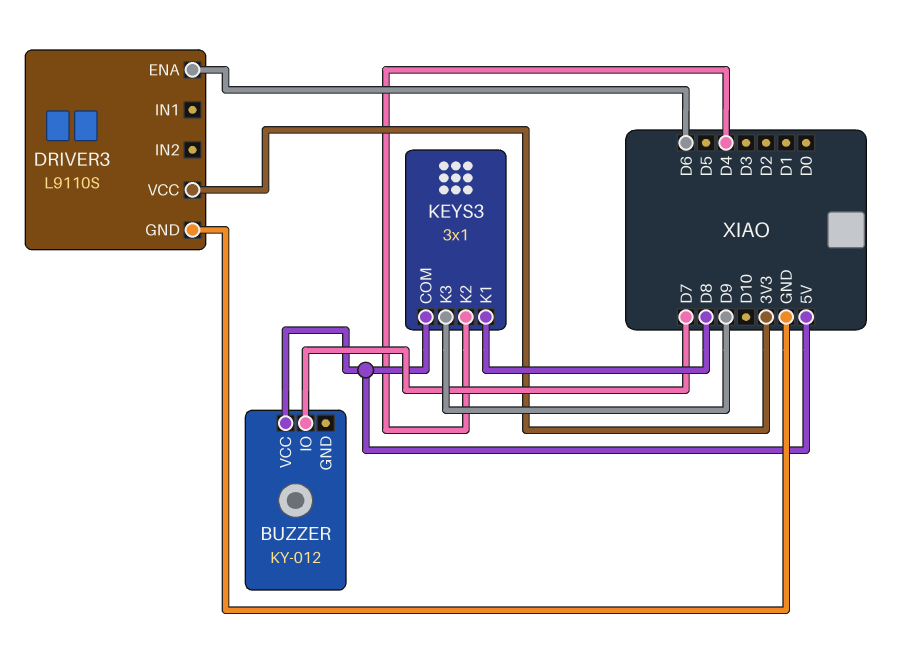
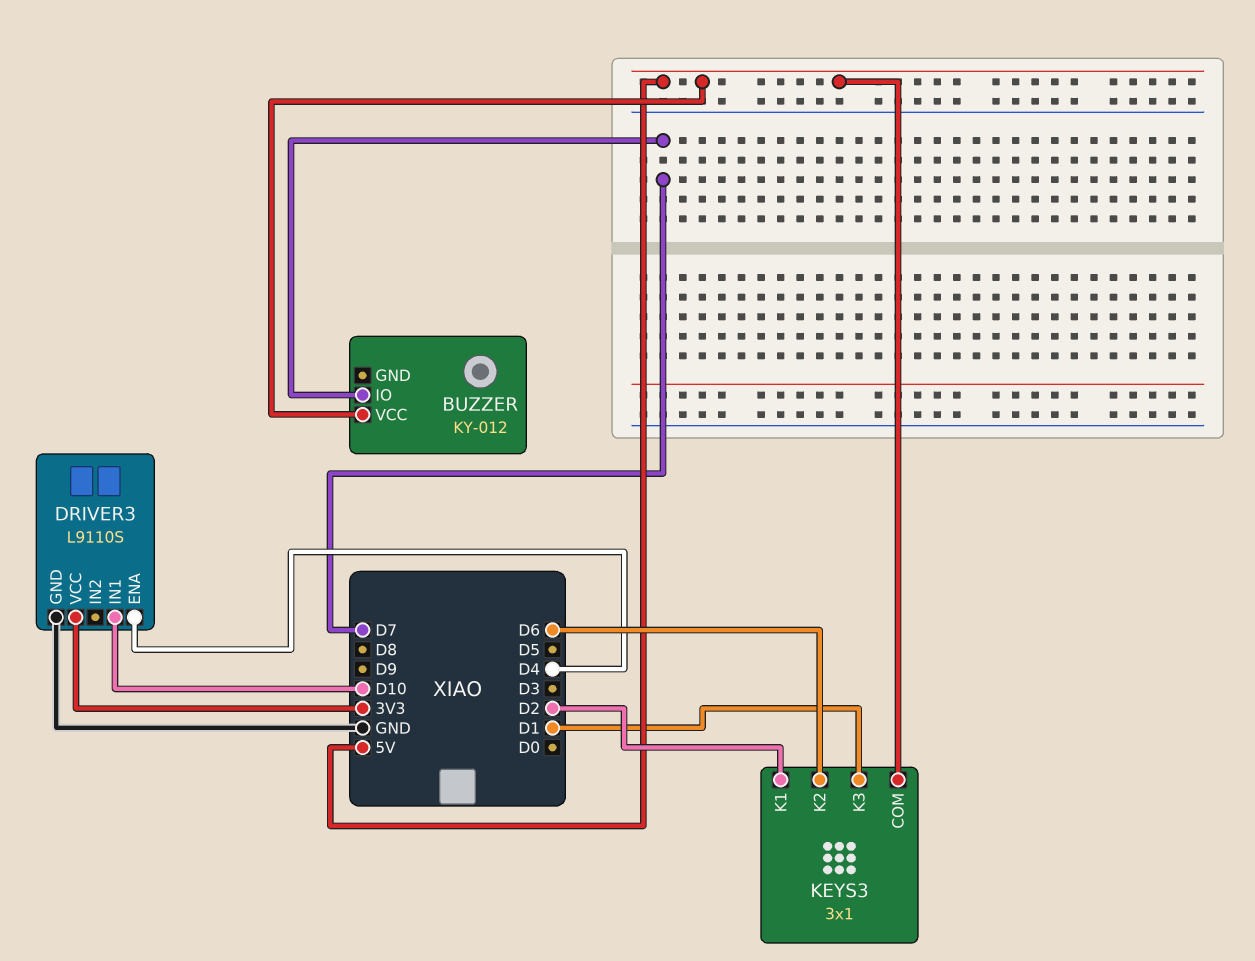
DRIVER3 pin ENA: D6 -> D4
DRIVER3 pin IN1: none -> D10
KEYS3 pin K1: D8 -> D2
KEYS3 pin K2: D4 -> D6
KEYS3 pin K3: D9 -> D1

